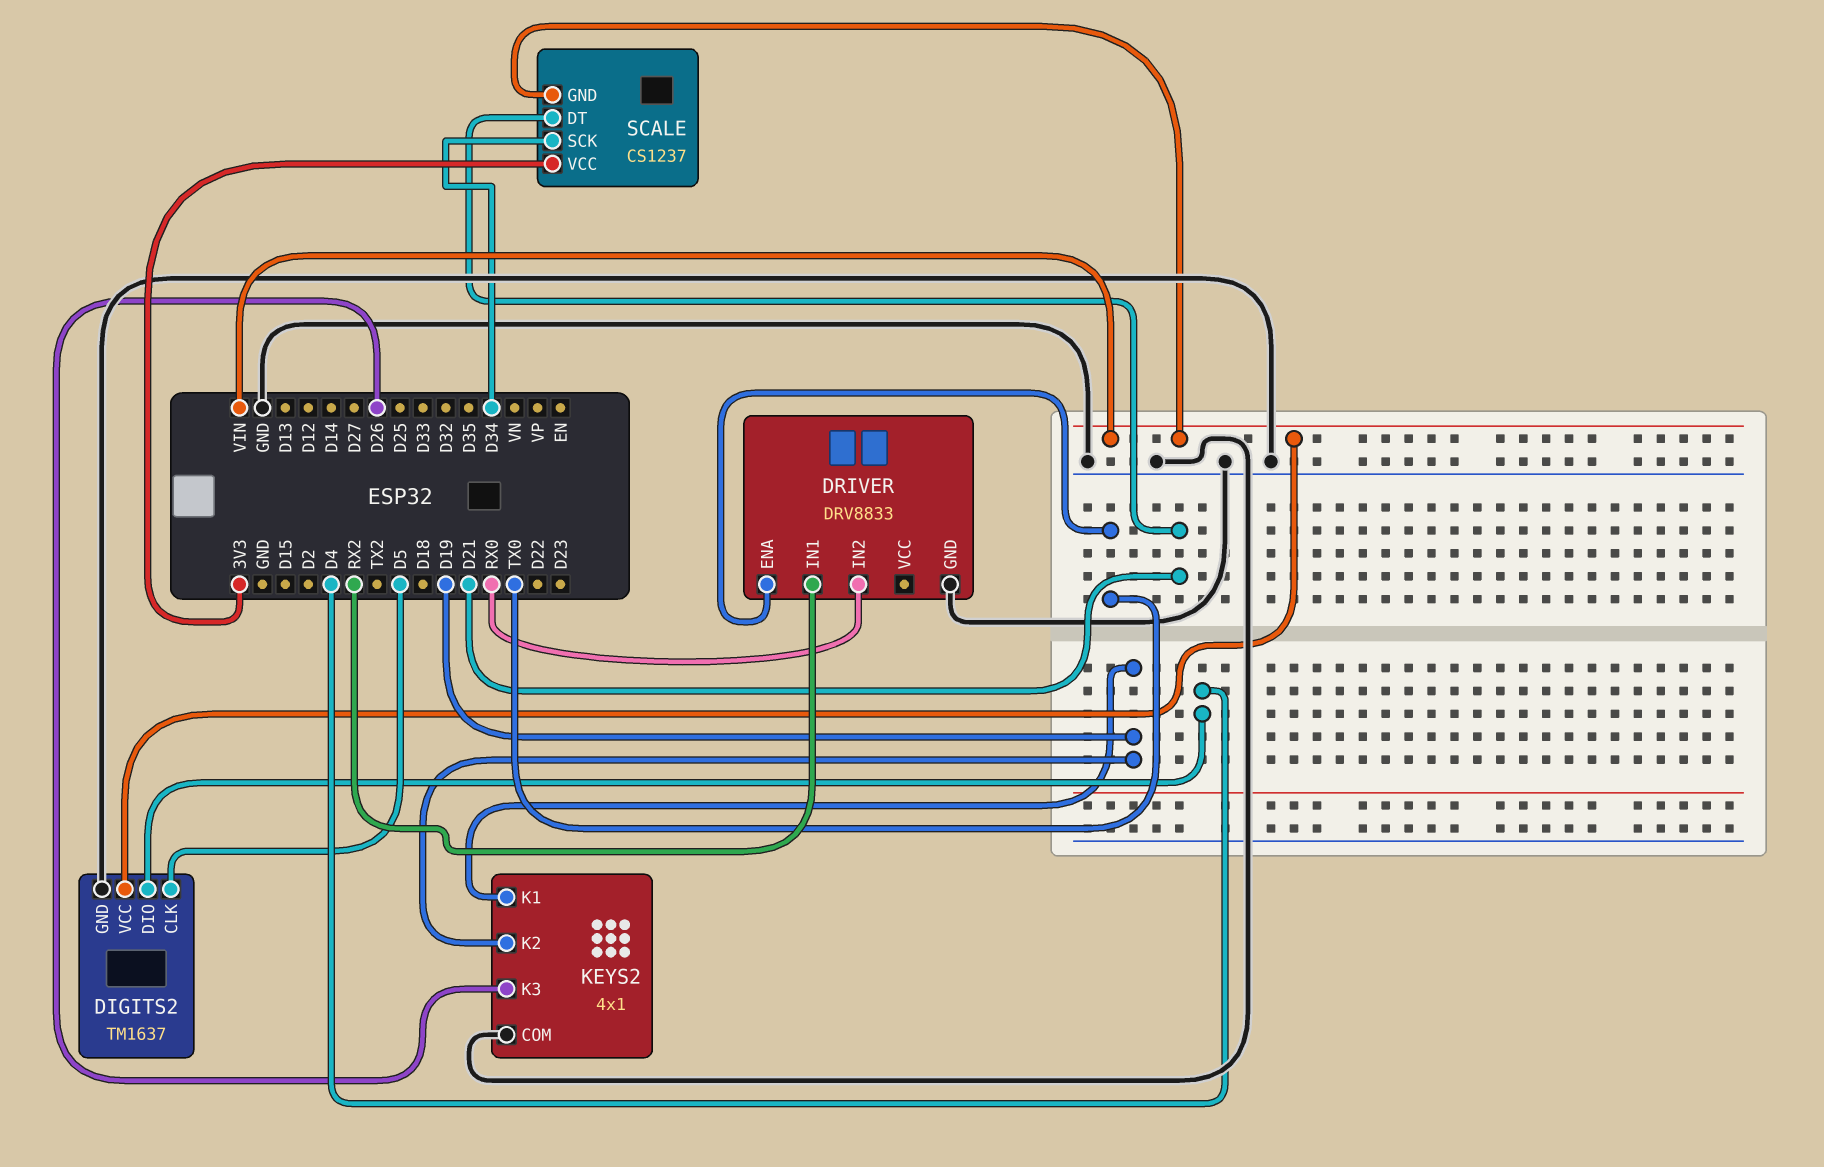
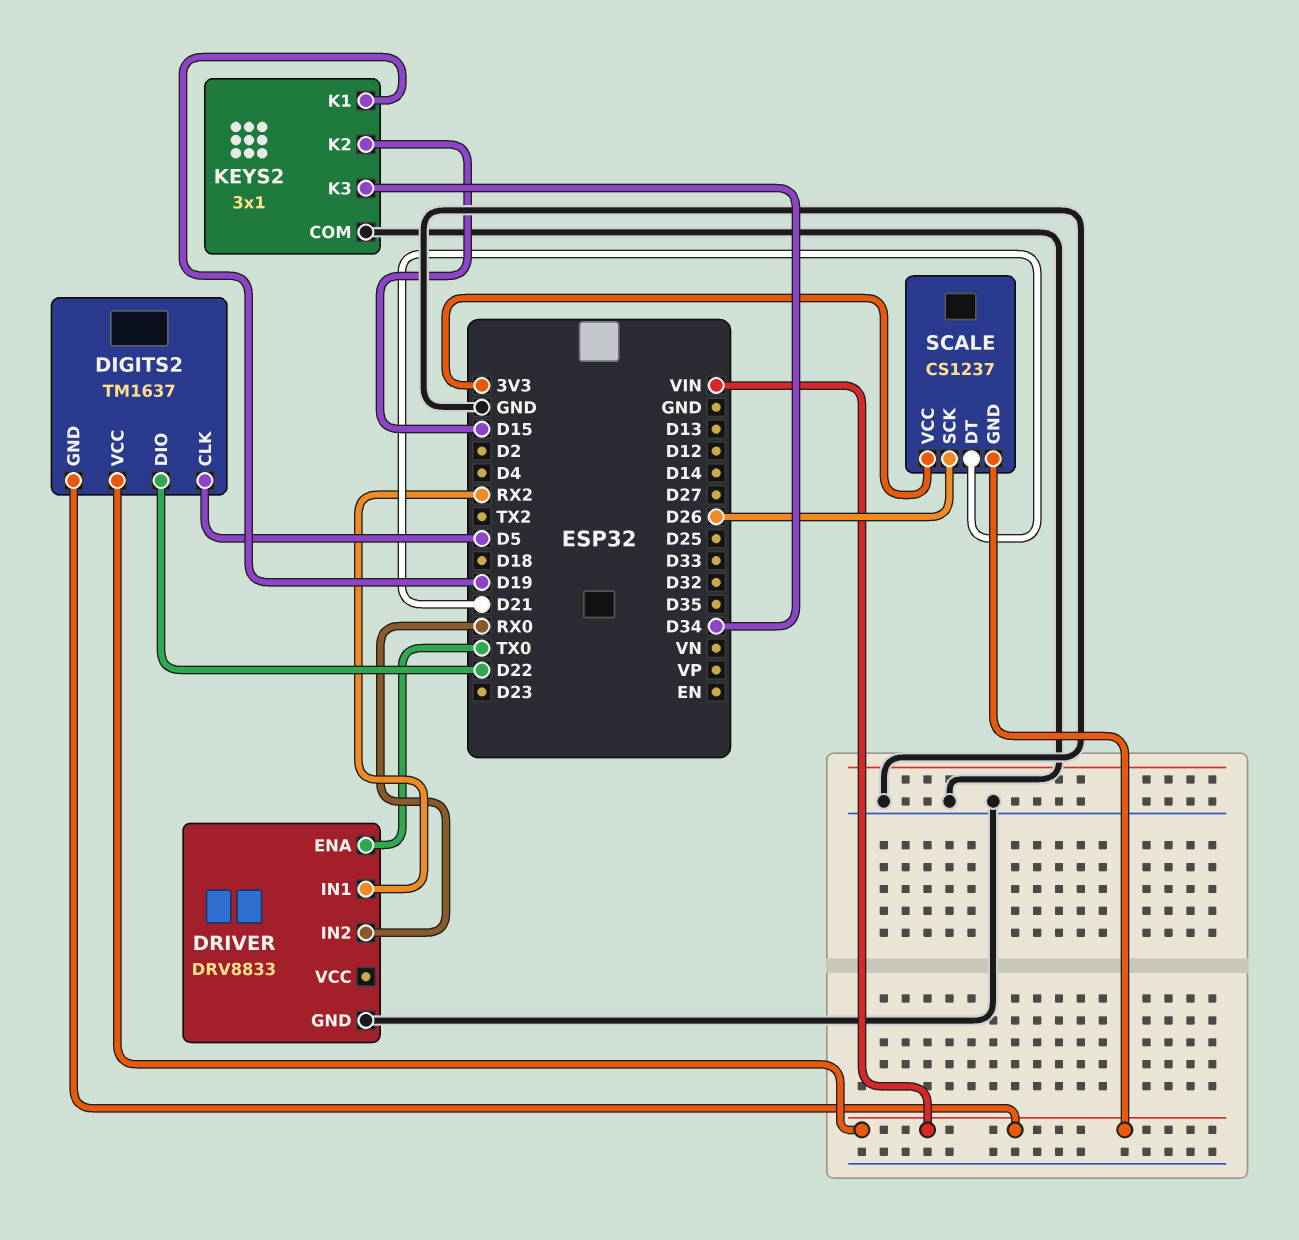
DIGITS2 pin DIO: D4 -> D22
DIGITS2 pin GND: GND -> VIN
KEYS2: 4x1 -> 3x1
KEYS2 pin K2: D19 -> D15
KEYS2 pin K3: D26 -> D34
SCALE pin SCK: D34 -> D26

